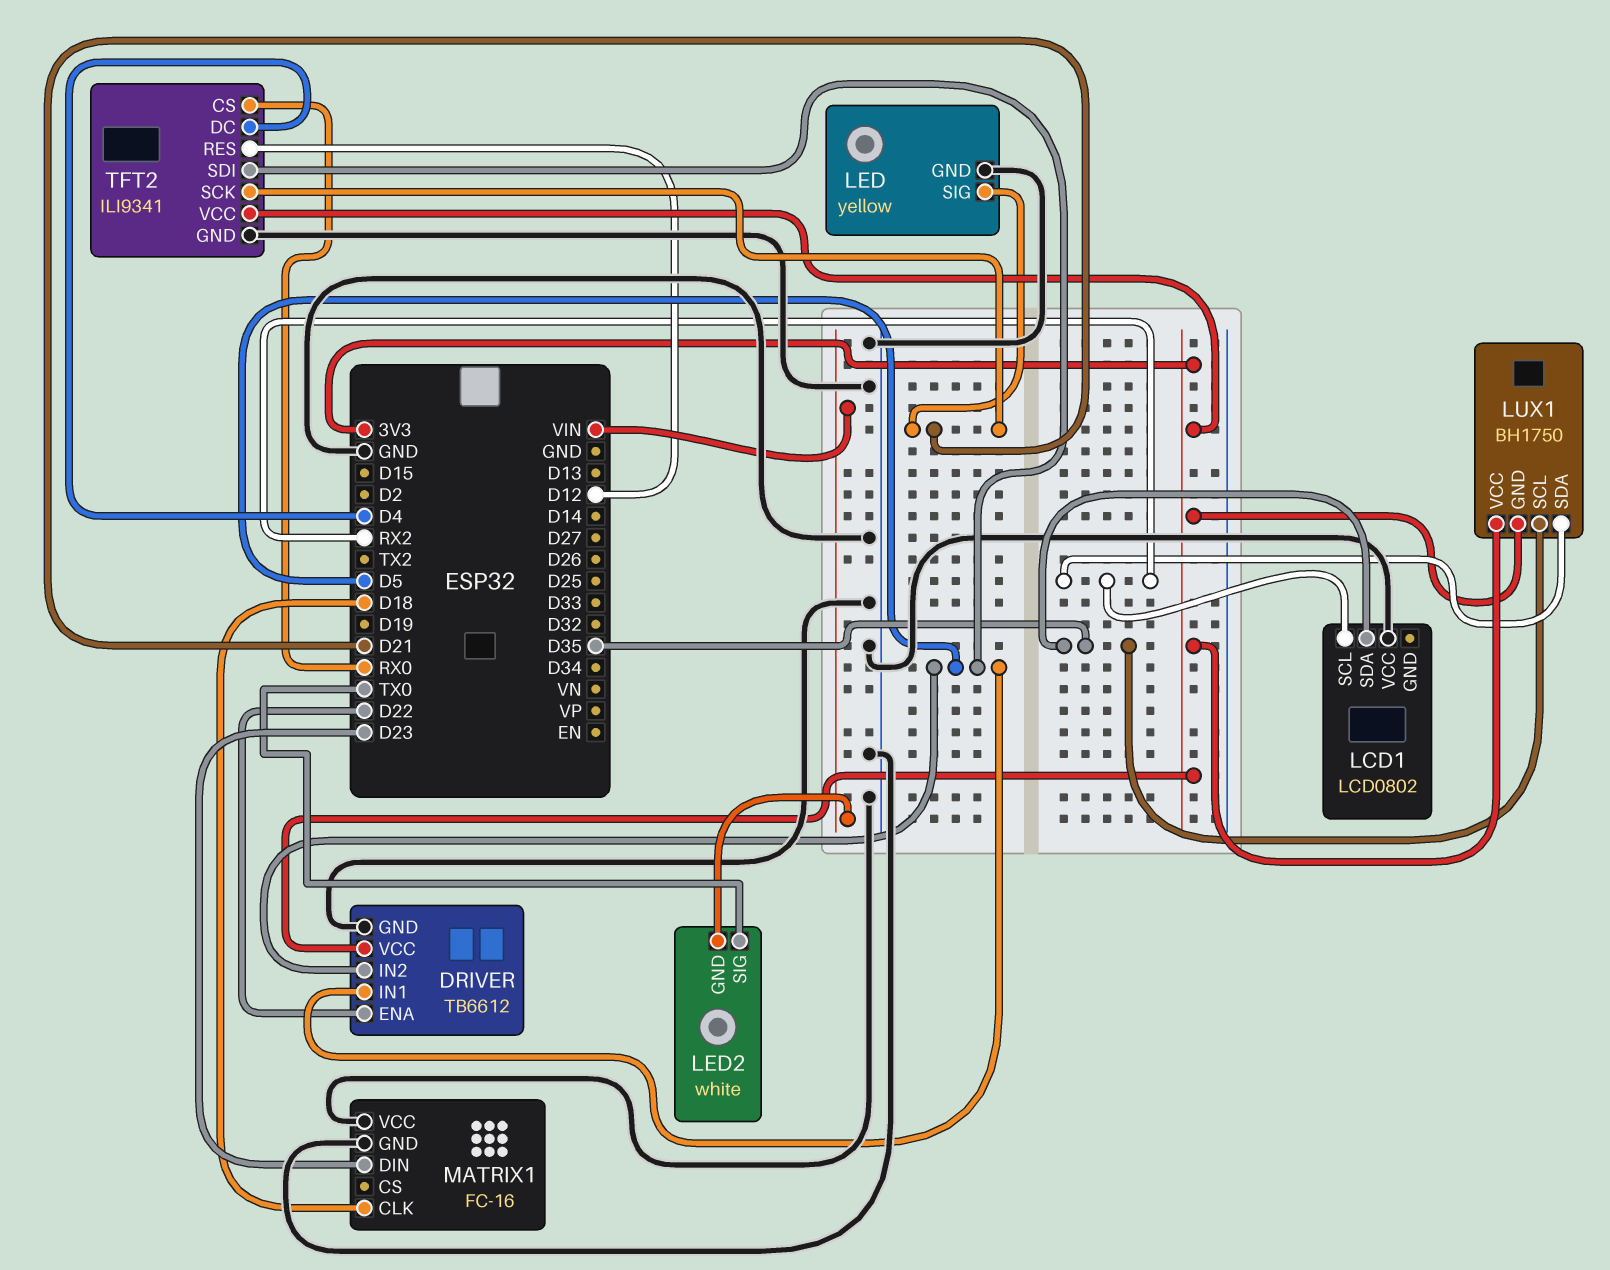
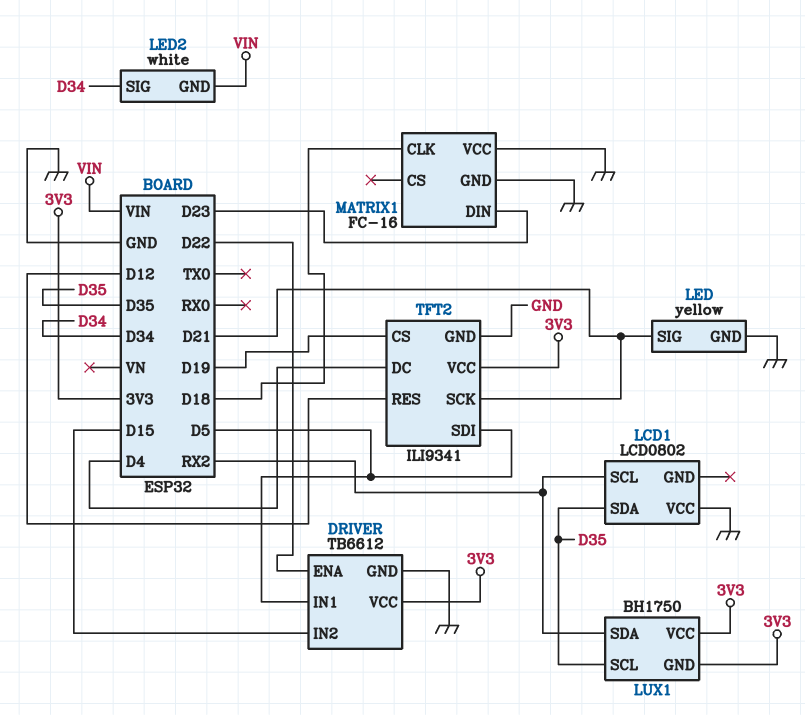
DRIVER pin IN2: D5 -> D15
LED2 pin SIG: TX0 -> D34
TFT2 pin CS: RX0 -> D19

